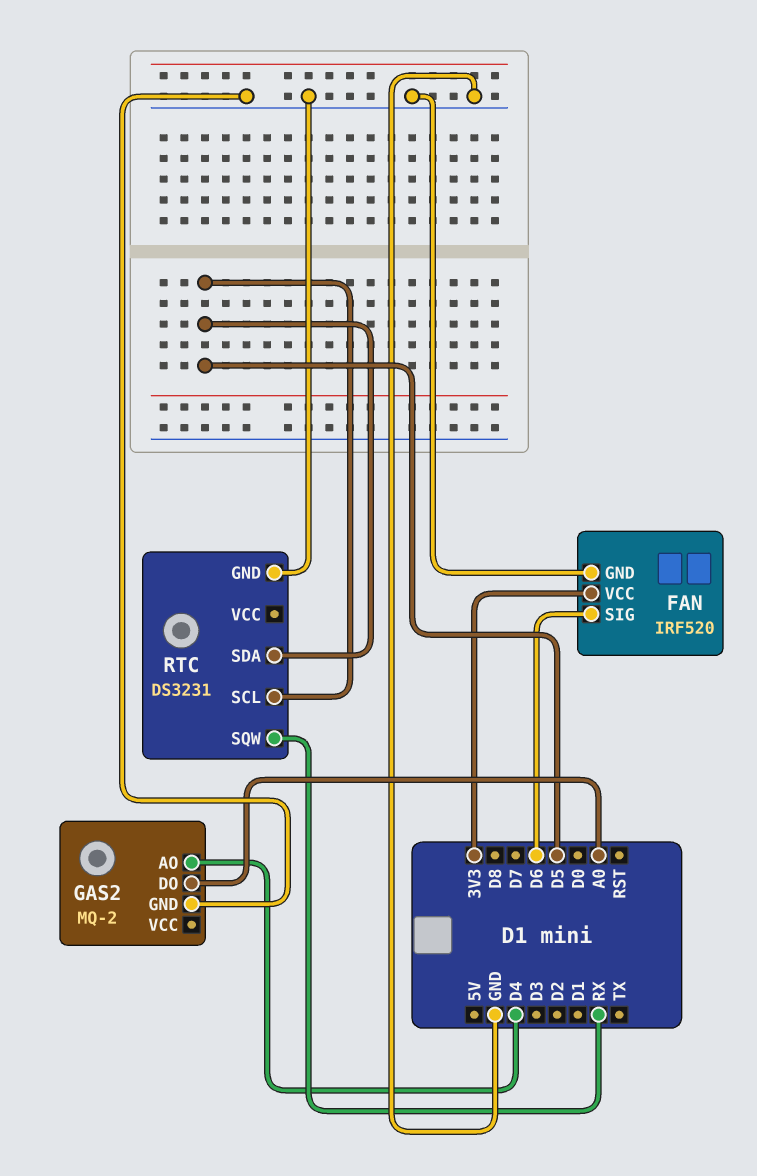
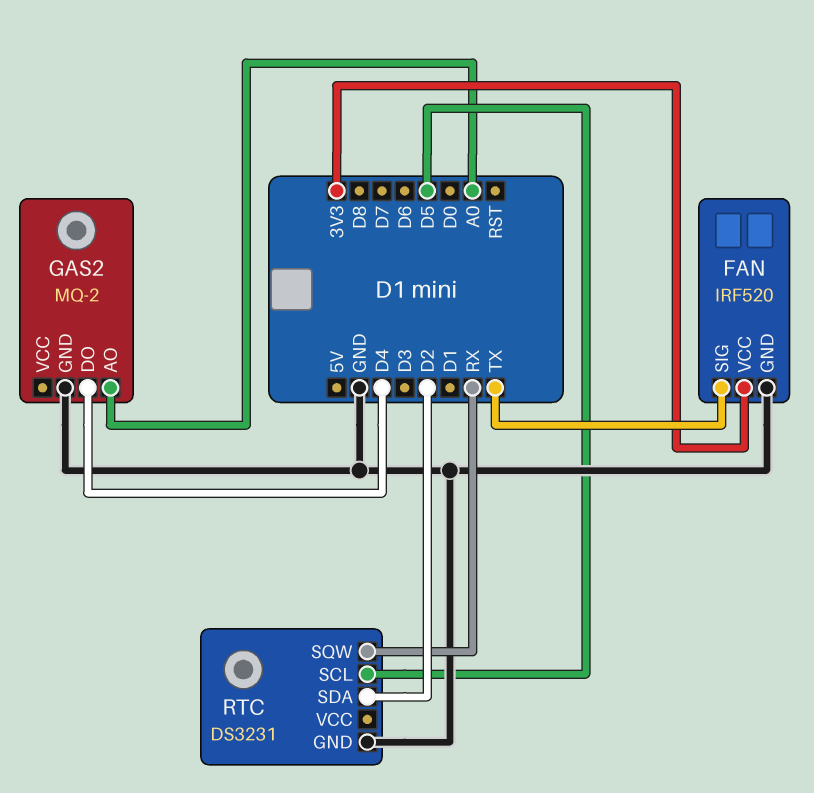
FAN pin SIG: D6 -> TX
GAS2 pin AO: D4 -> A0
GAS2 pin DO: A0 -> D4
RTC pin SDA: D5 -> D2

